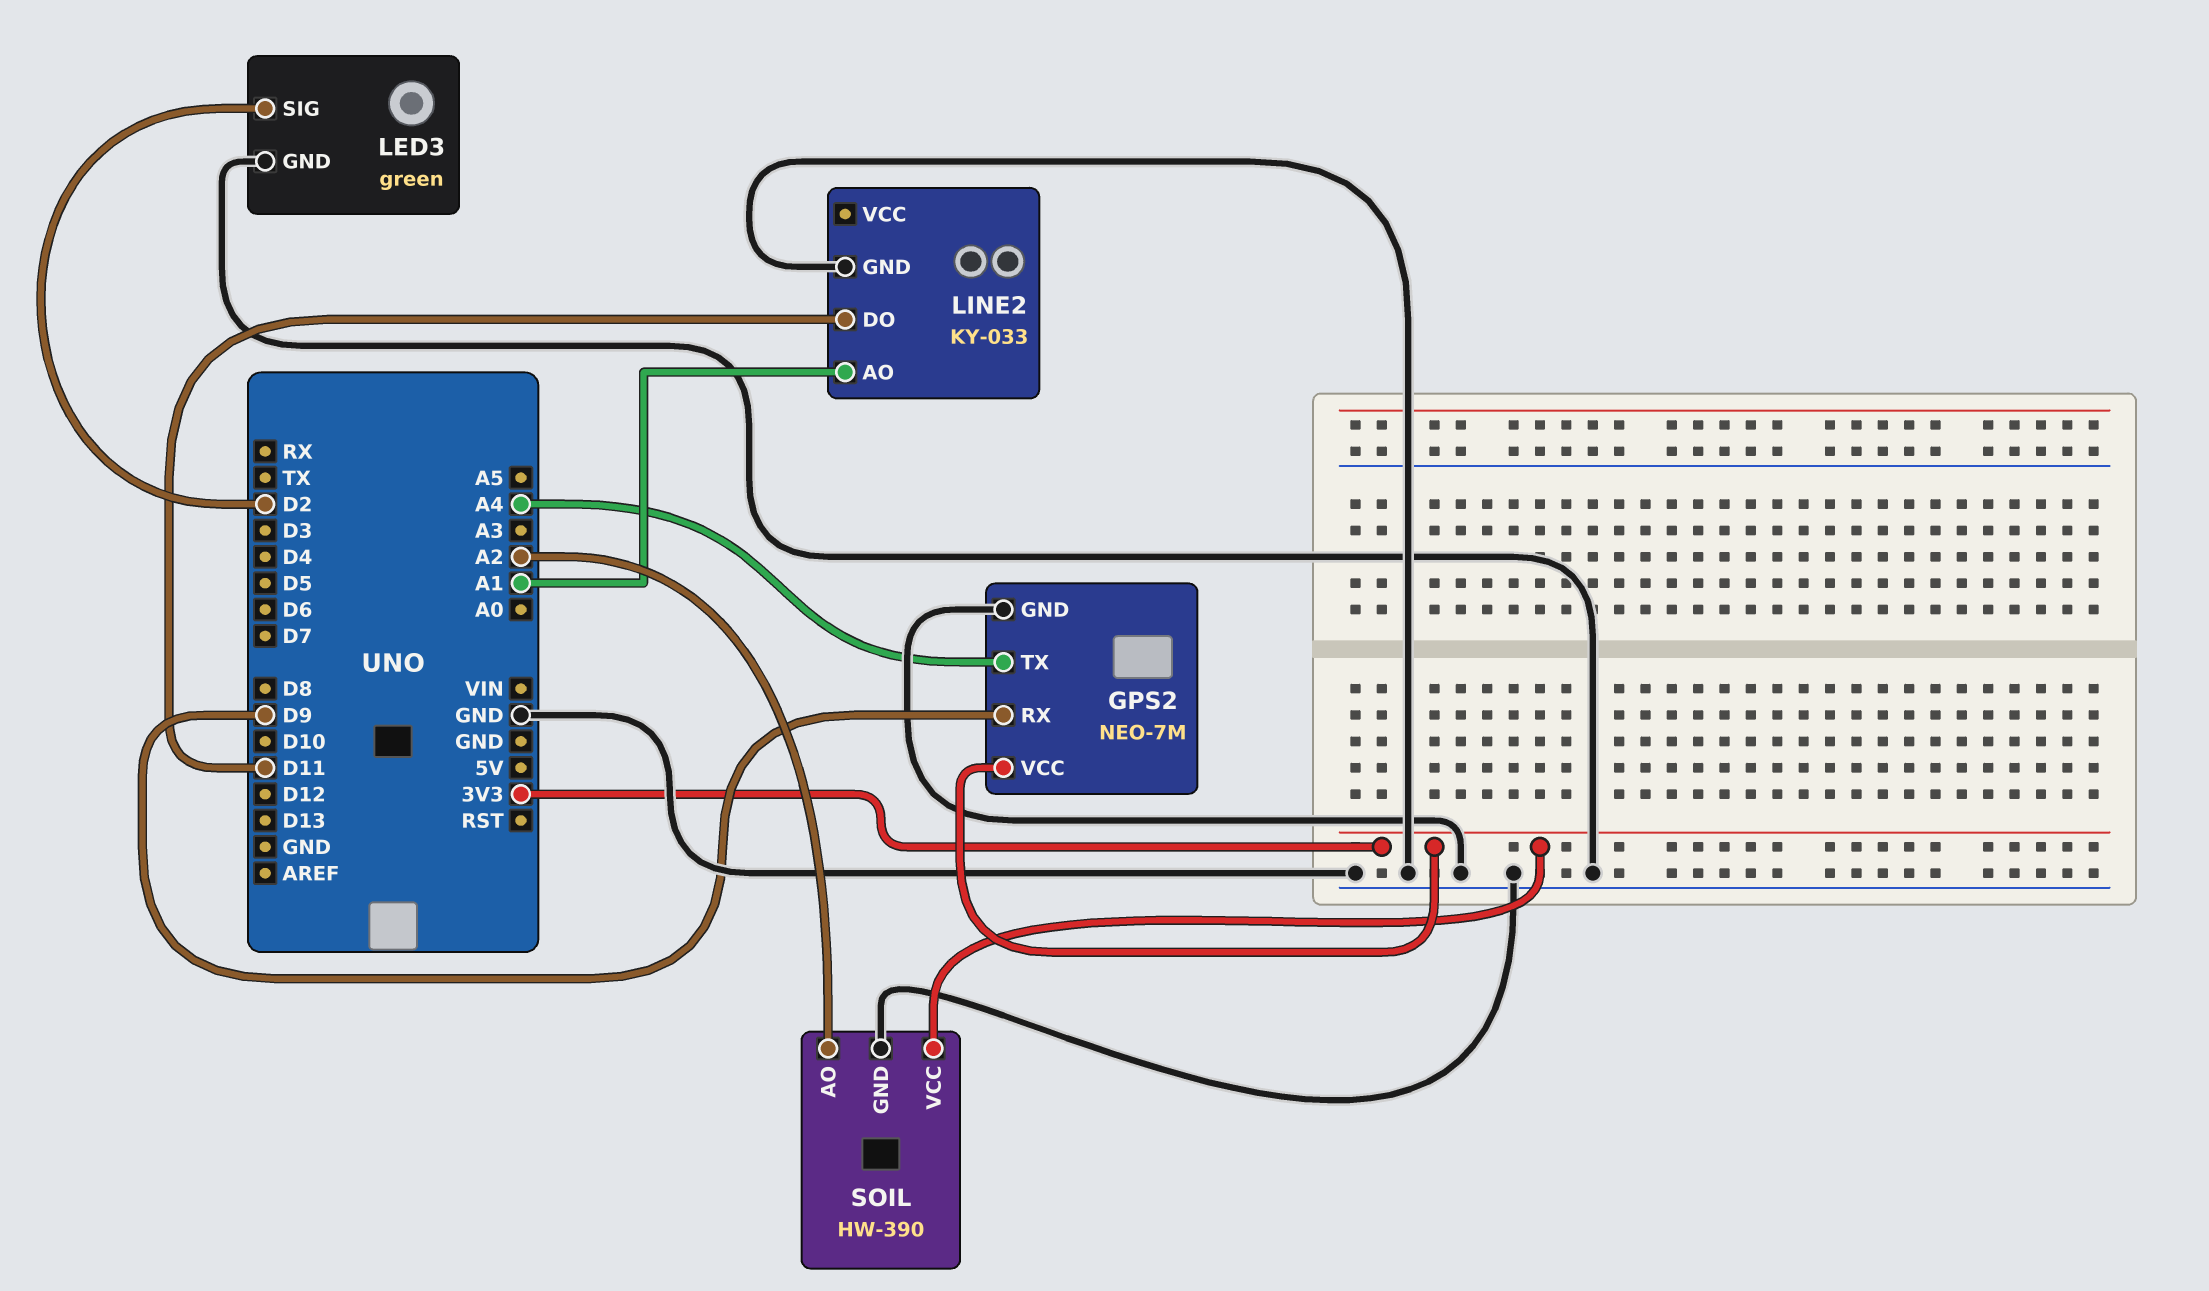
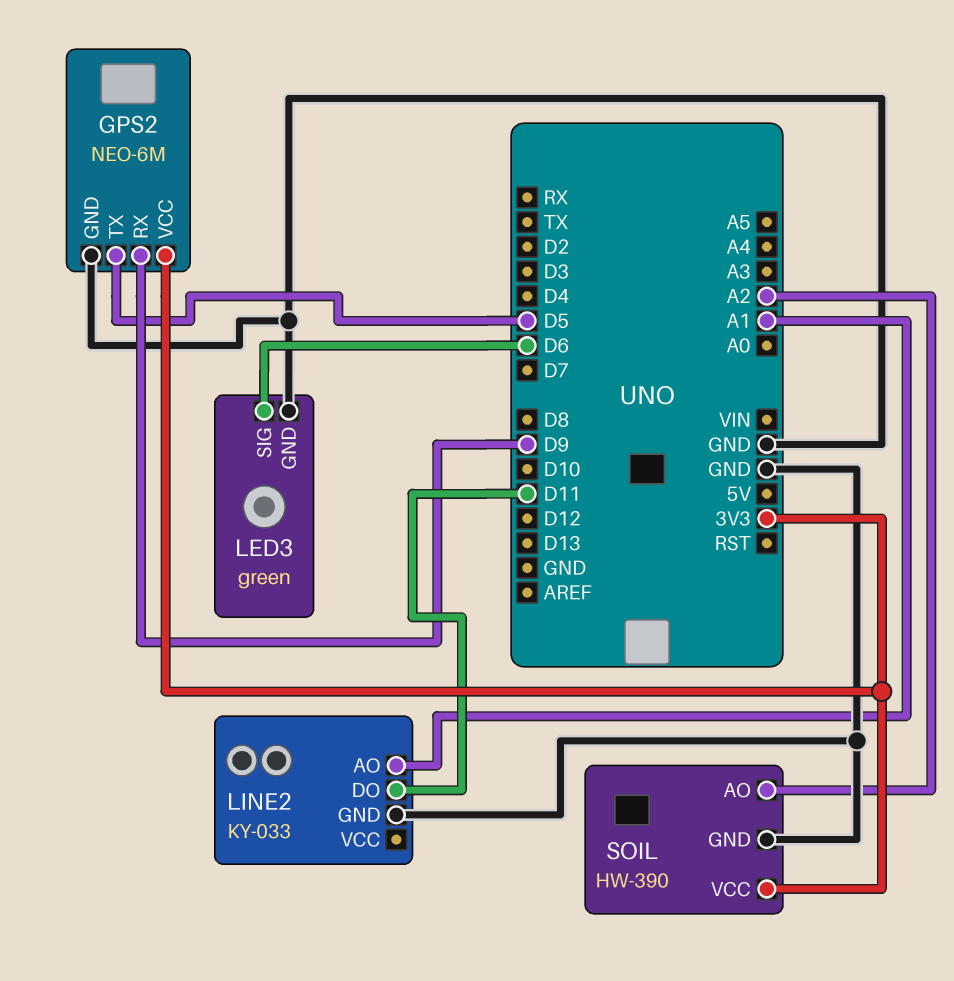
GPS2: NEO-7M -> NEO-6M
GPS2 pin TX: A4 -> D5
LED3 pin SIG: D2 -> D6

